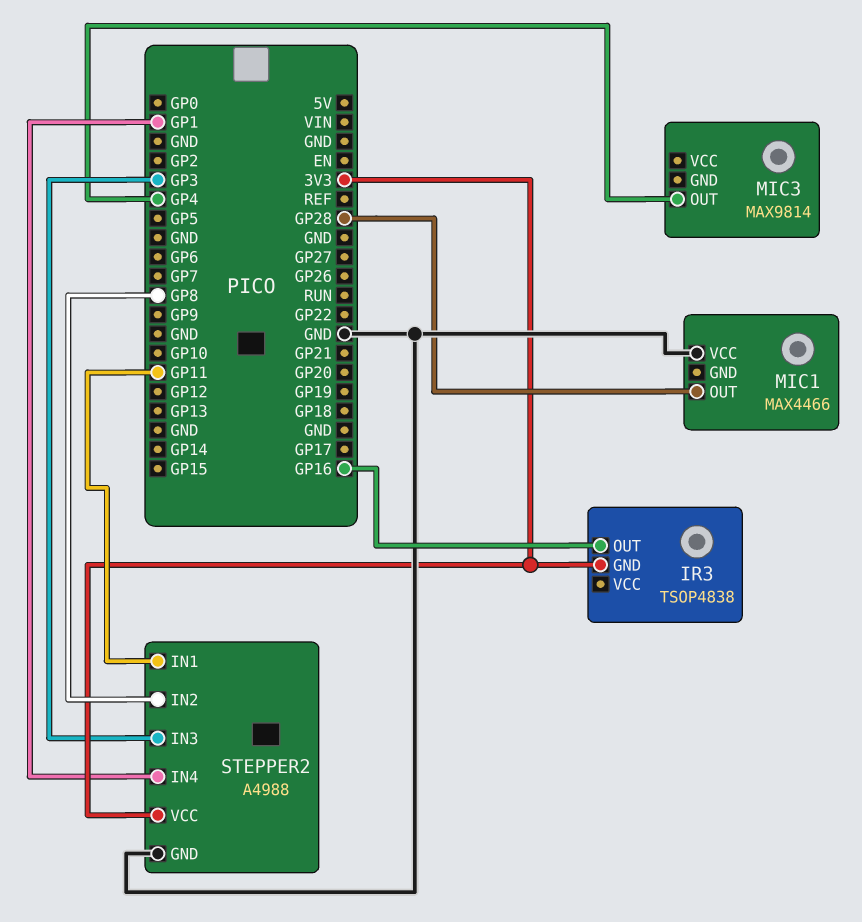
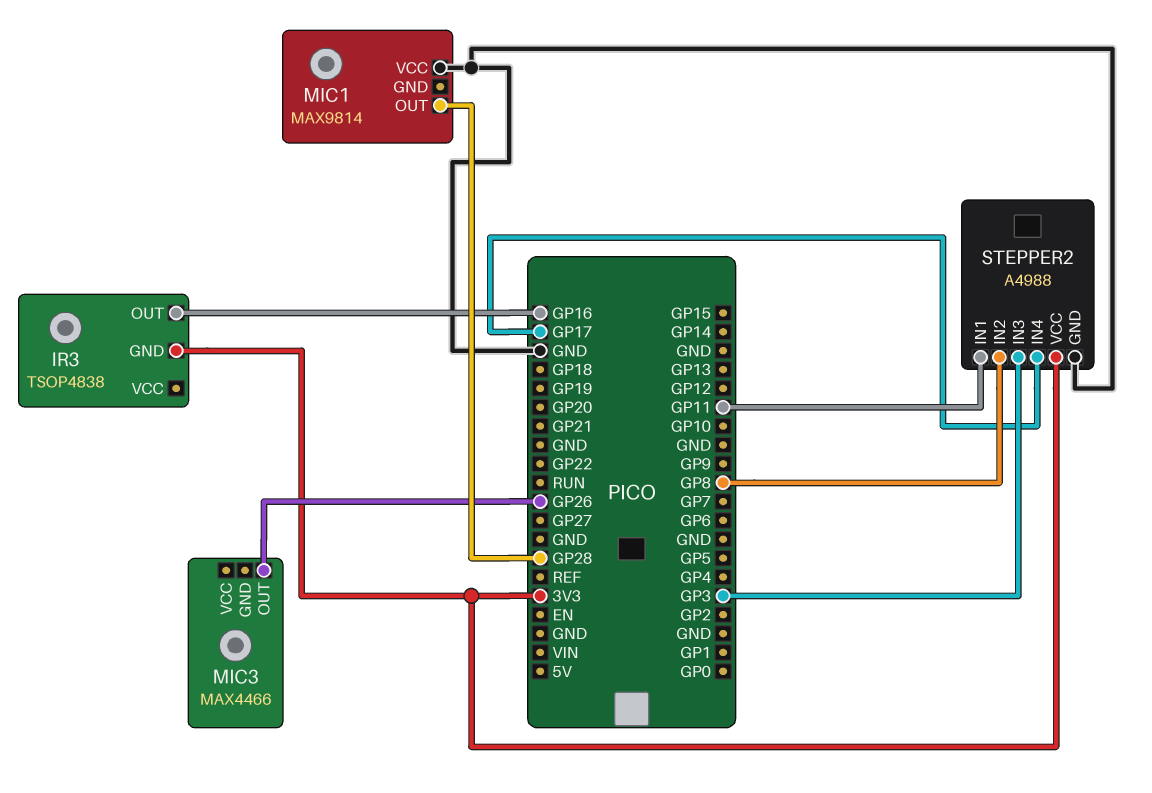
MIC1: MAX4466 -> MAX9814
MIC3: MAX9814 -> MAX4466
MIC3 pin OUT: GP4 -> GP26
STEPPER2 pin IN4: GP1 -> GP17

